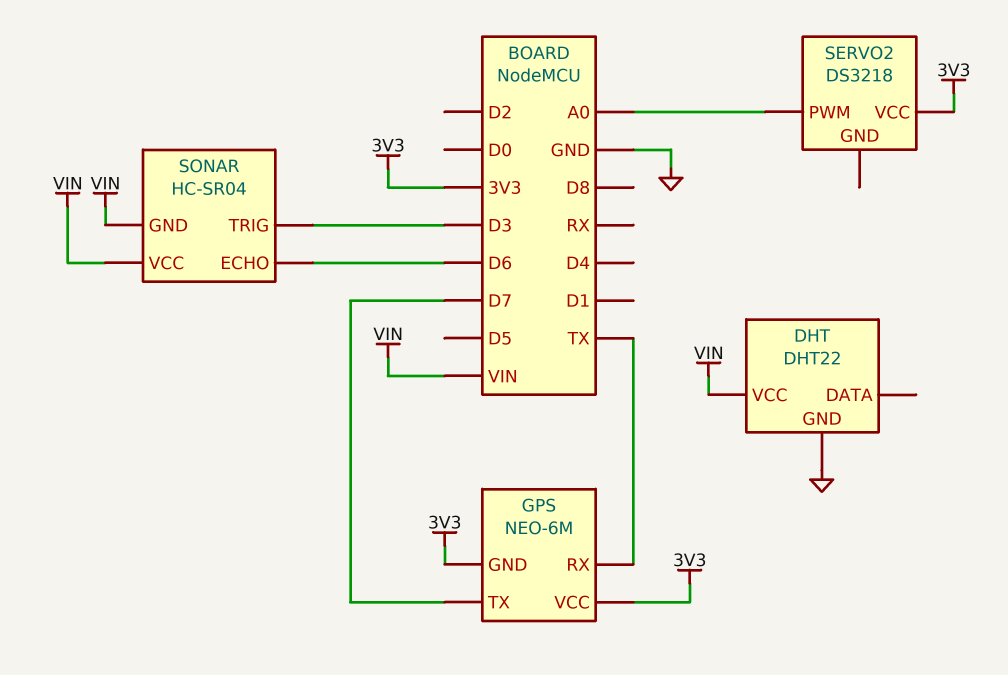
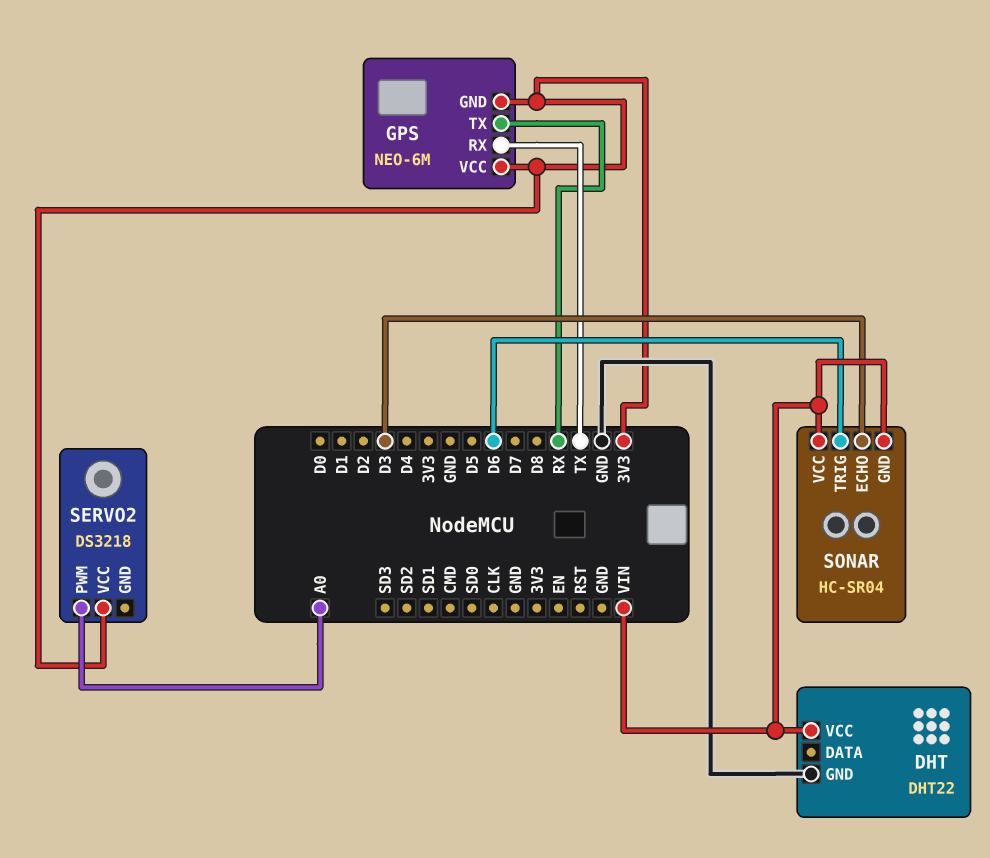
GPS pin TX: D7 -> RX
SONAR pin ECHO: D6 -> D3
SONAR pin TRIG: D3 -> D6

